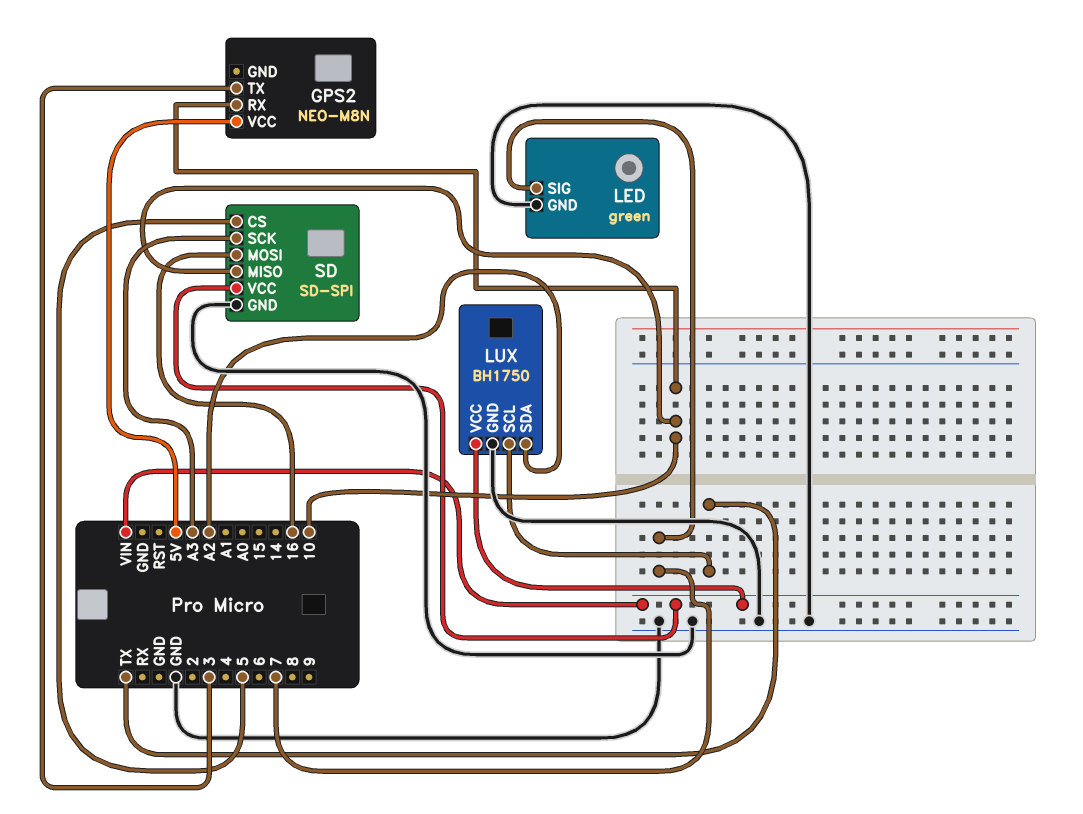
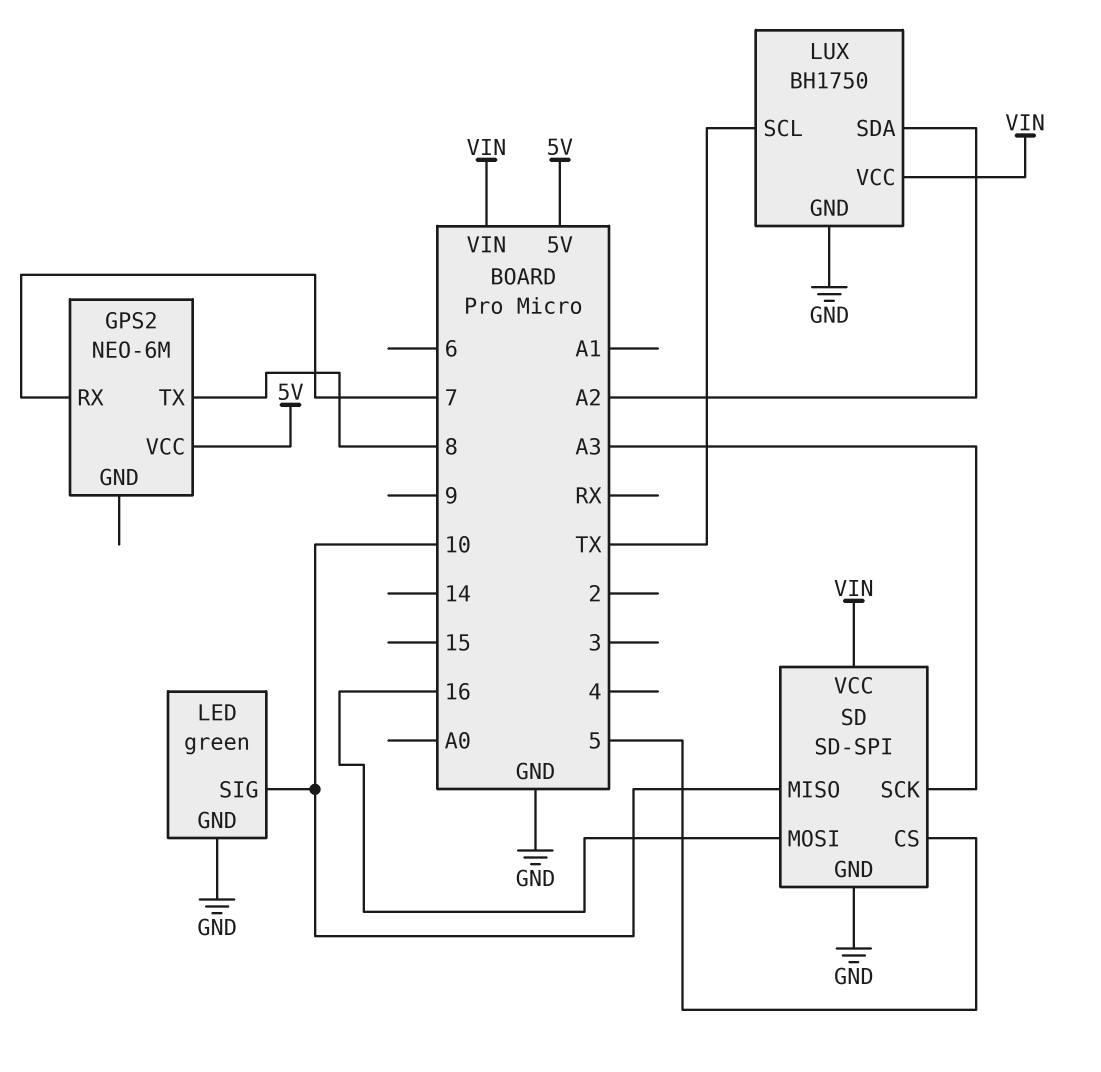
GPS2: NEO-M8N -> NEO-6M
GPS2 pin RX: 10 -> 7
GPS2 pin TX: 3 -> 8
LED pin SIG: 7 -> 10

